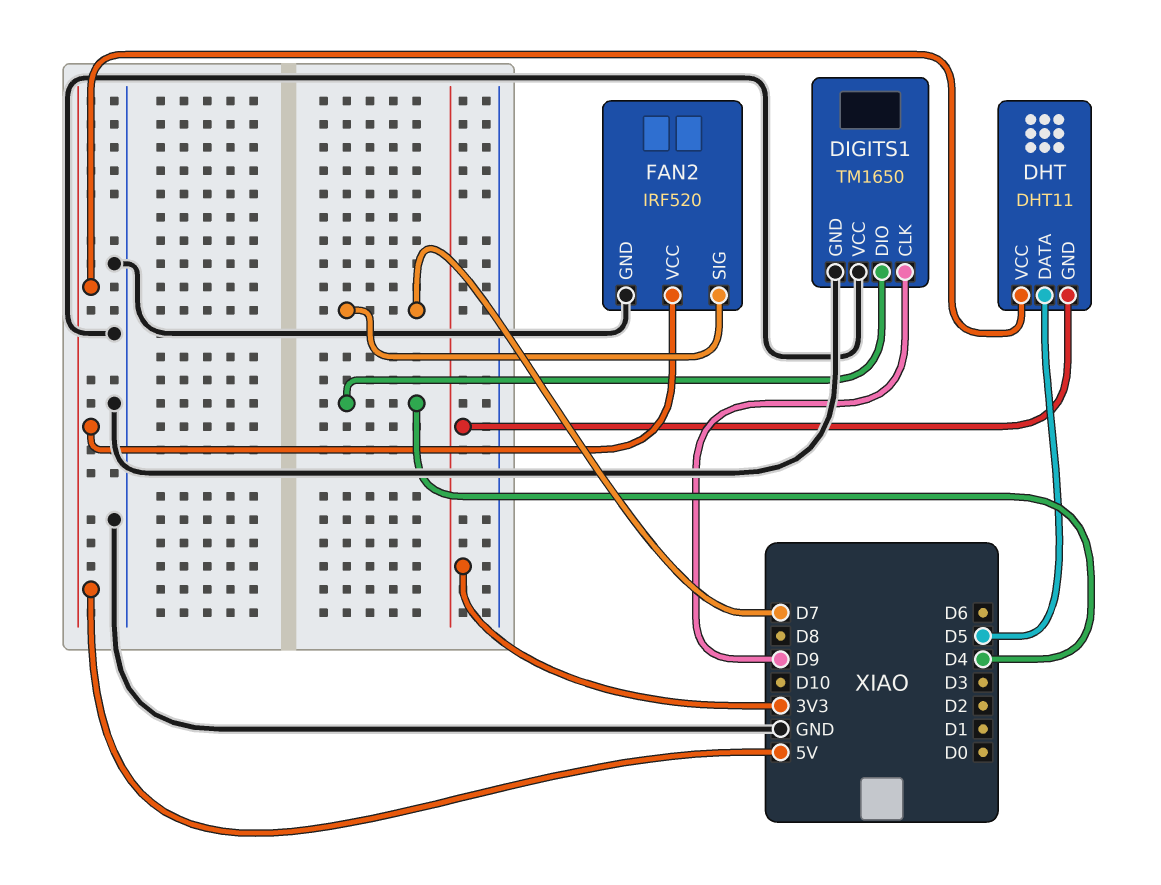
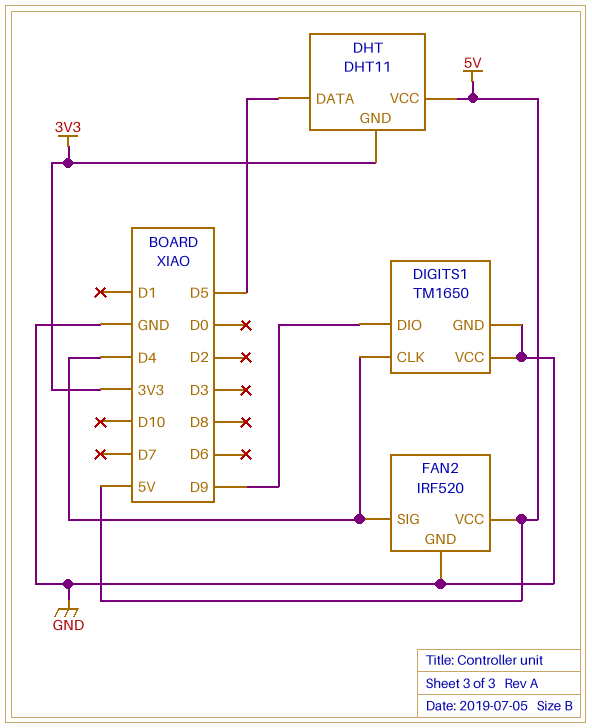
DIGITS1 pin CLK: D9 -> D4
DIGITS1 pin DIO: D4 -> D9
FAN2 pin SIG: D7 -> D4

